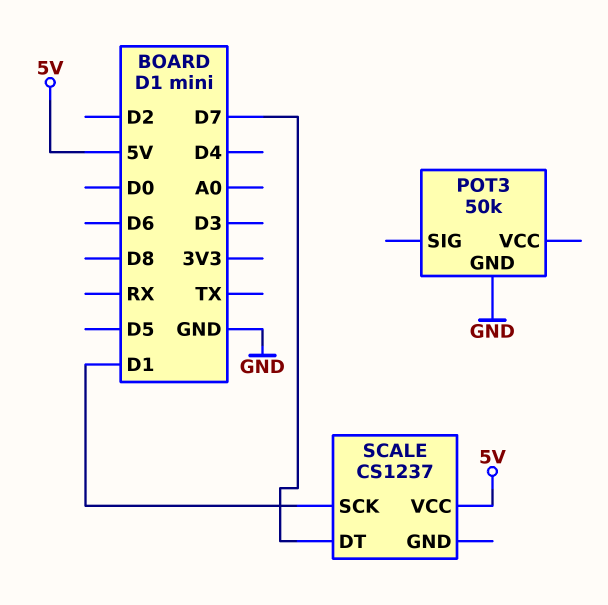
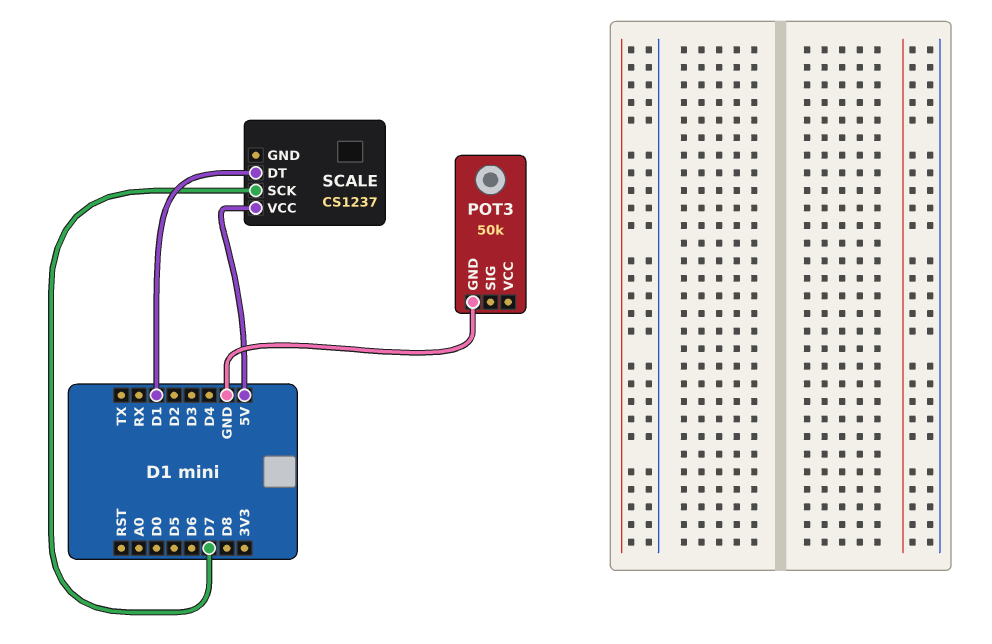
SCALE pin DT: D7 -> D1
SCALE pin SCK: D1 -> D7

